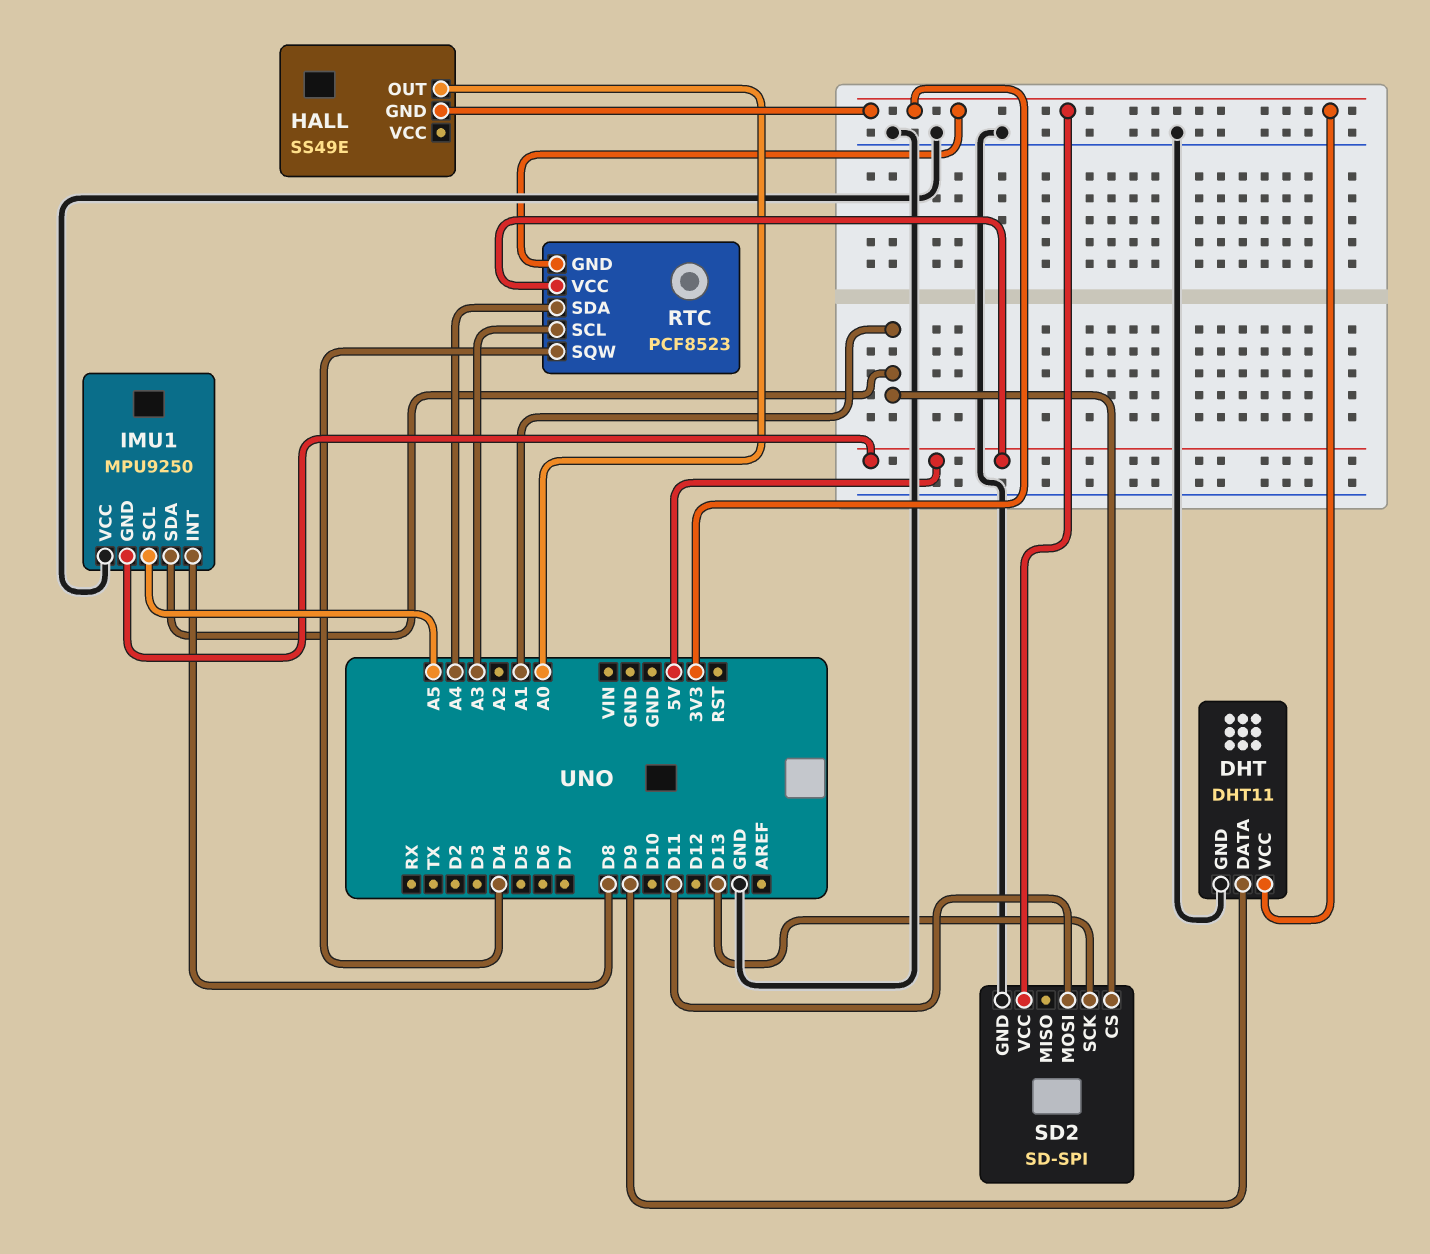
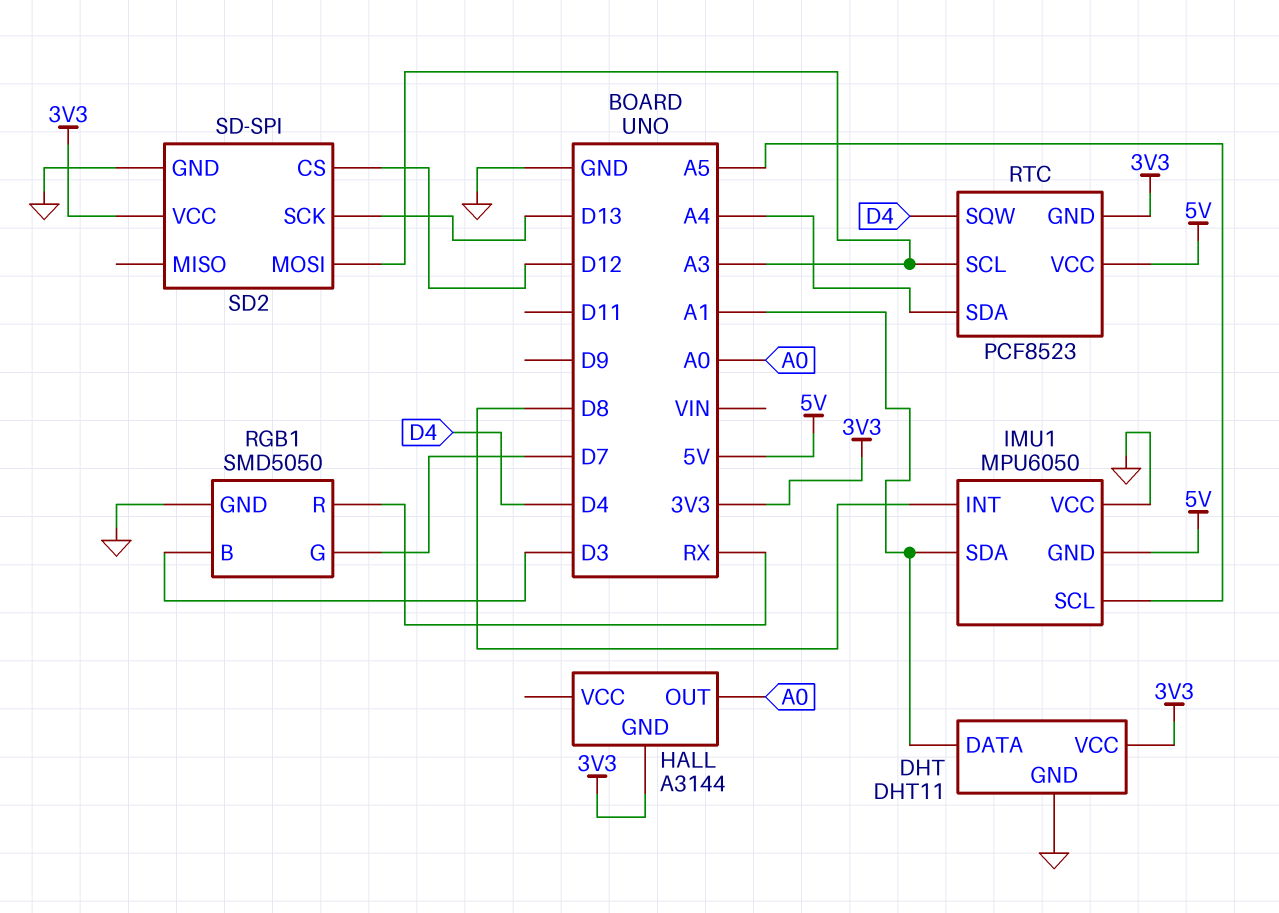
DHT pin DATA: D9 -> A1
HALL: SS49E -> A3144
IMU1: MPU9250 -> MPU6050
RGB1: none -> SMD5050
RGB1 pin B: none -> D3
RGB1 pin G: none -> D7
RGB1 pin GND: none -> GND
RGB1 pin R: none -> RX
SD2 pin CS: A1 -> D12
SD2 pin MOSI: D11 -> A3

